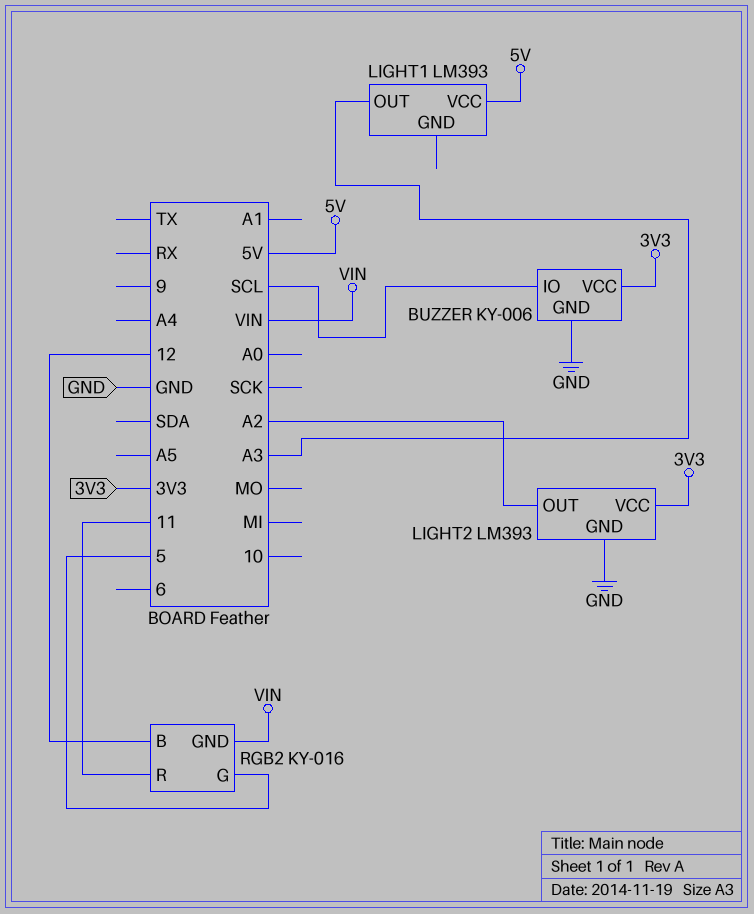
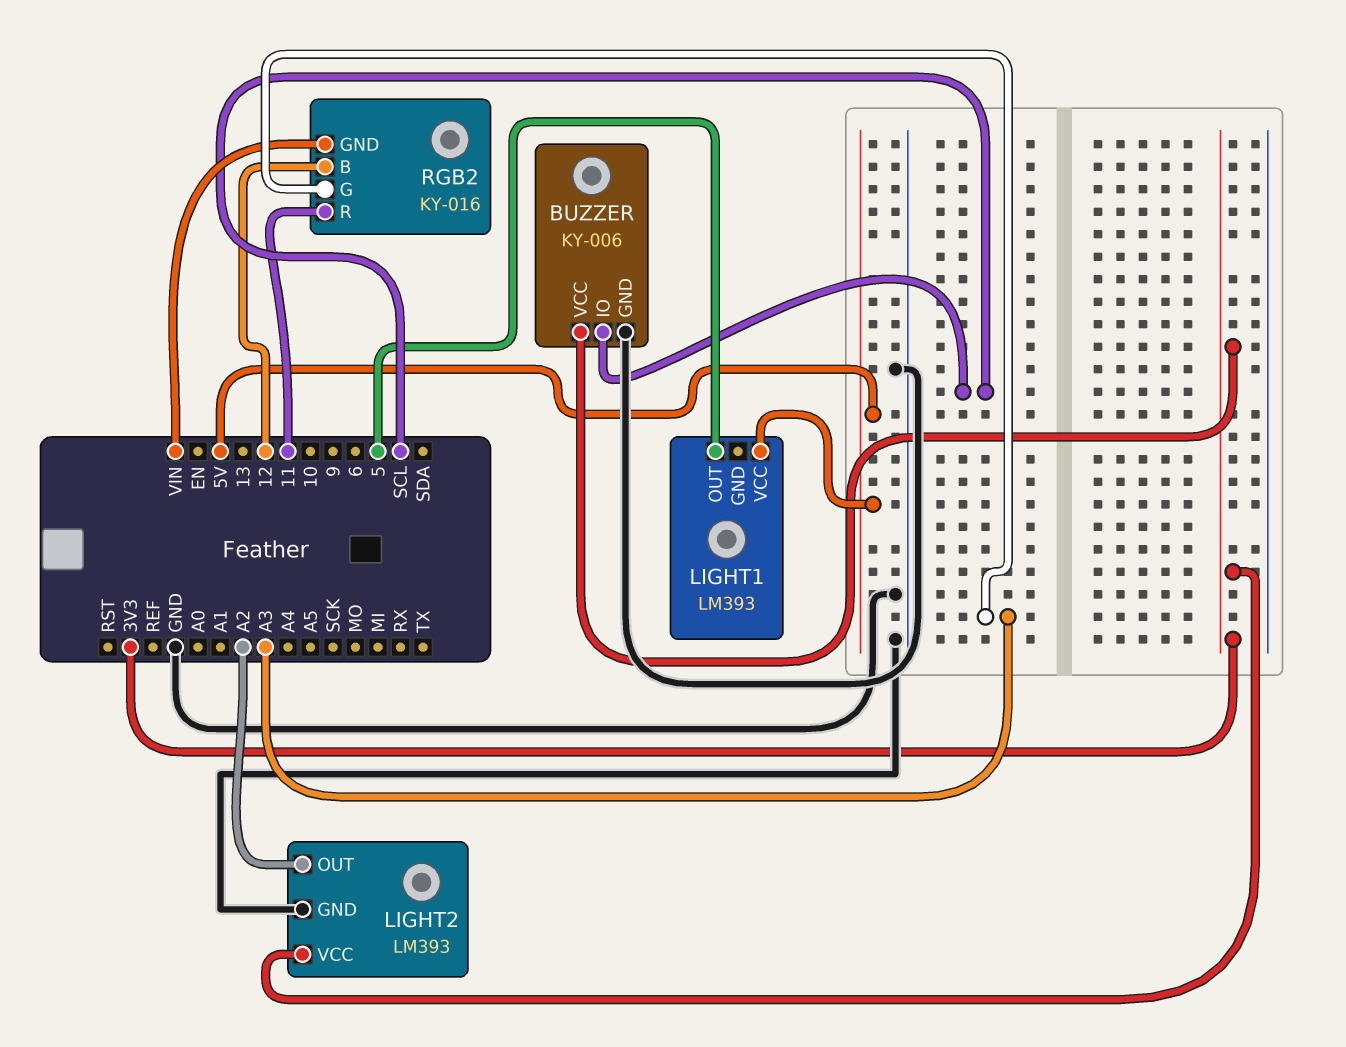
LIGHT1 pin OUT: A3 -> 5
RGB2 pin G: 5 -> A3

